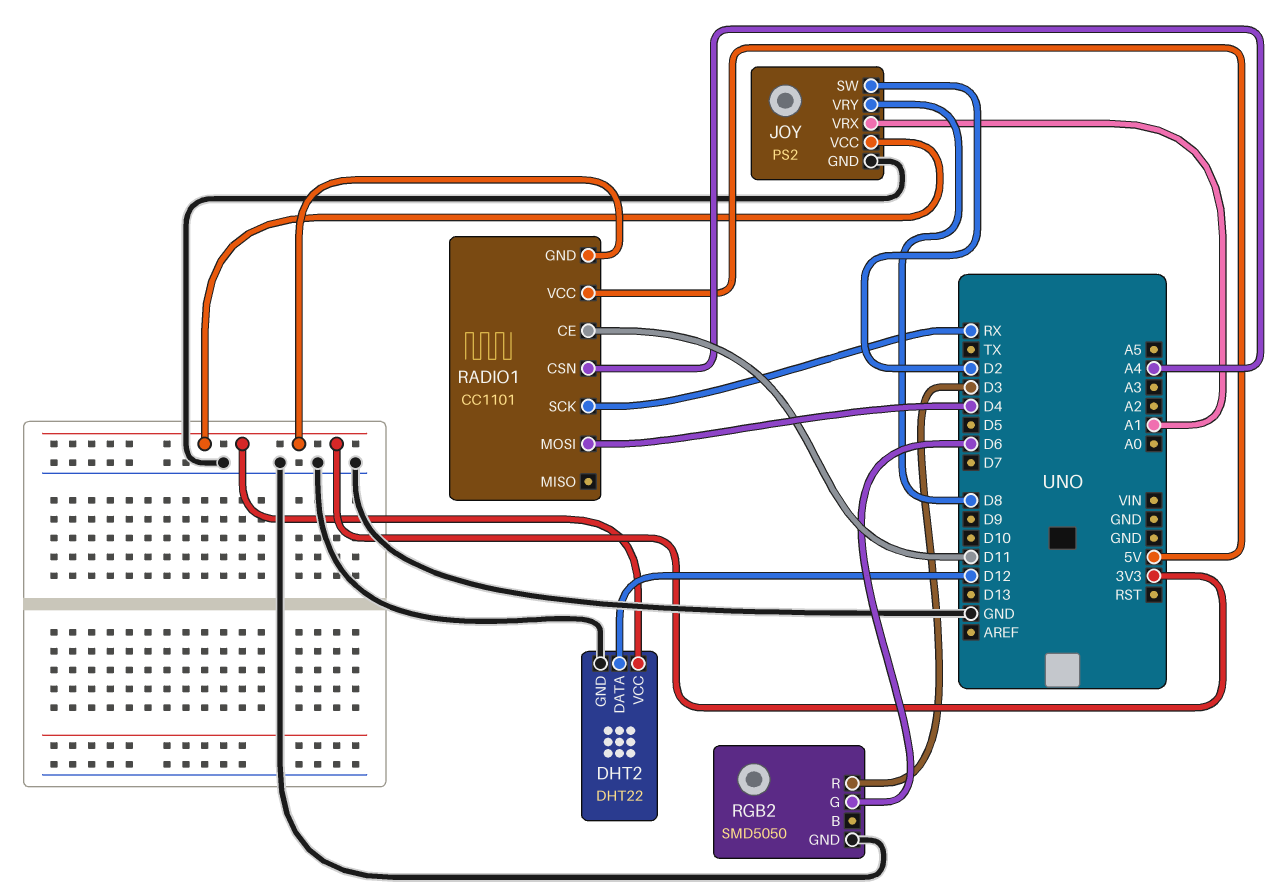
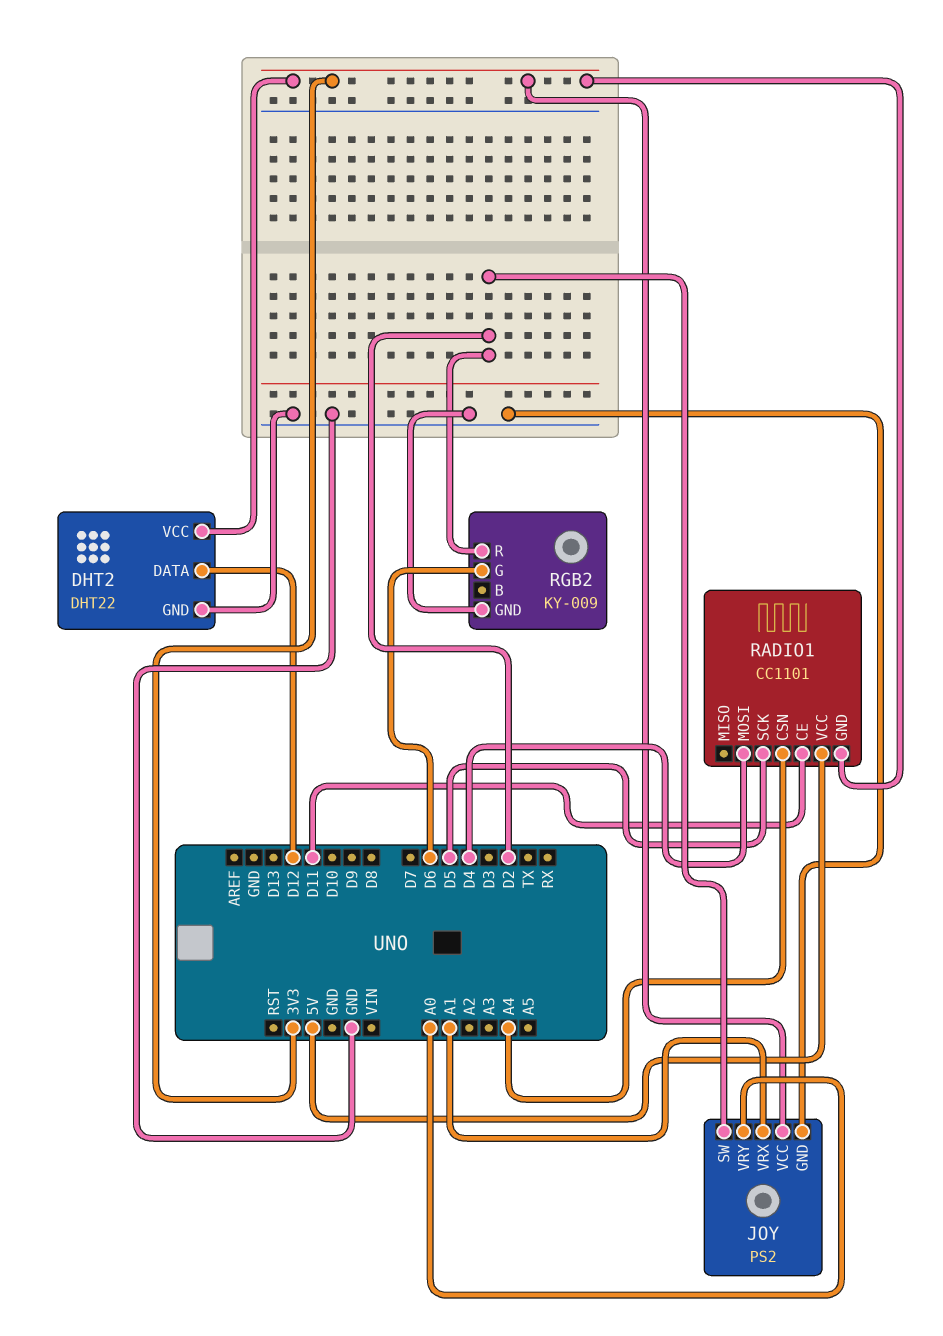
JOY pin VRY: D8 -> A0
RADIO1 pin SCK: RX -> D5
RGB2: SMD5050 -> KY-009
RGB2 pin R: D3 -> D2

